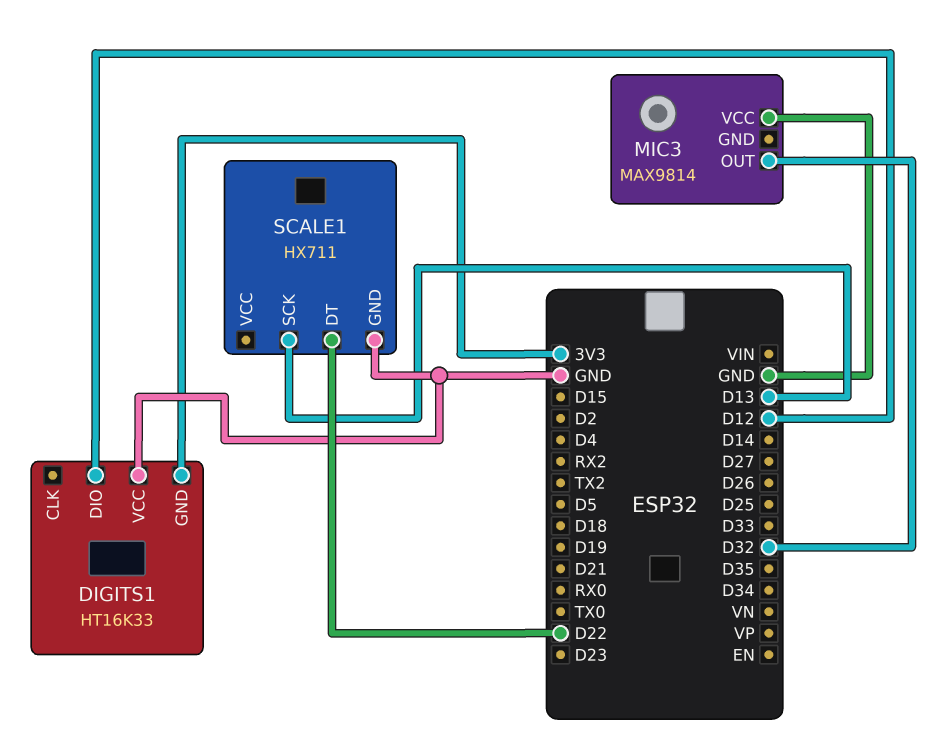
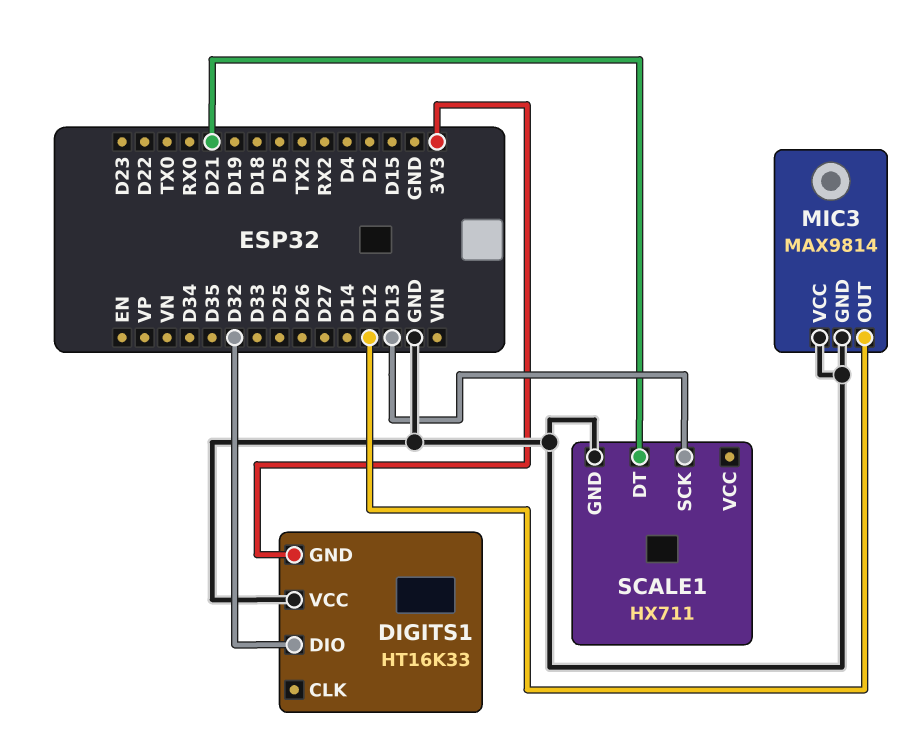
DIGITS1 pin DIO: D12 -> D32
MIC3 pin GND: none -> GND
MIC3 pin OUT: D32 -> D12
SCALE1 pin DT: D22 -> D21

